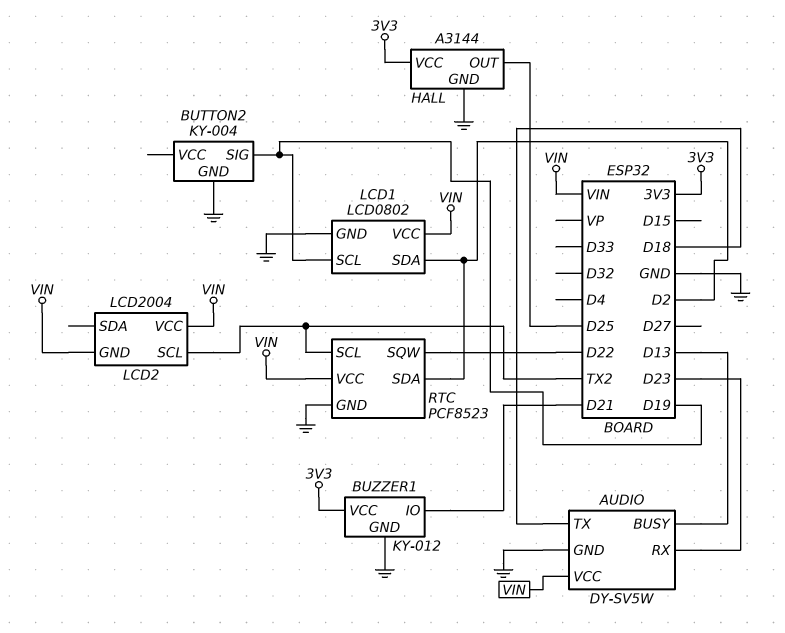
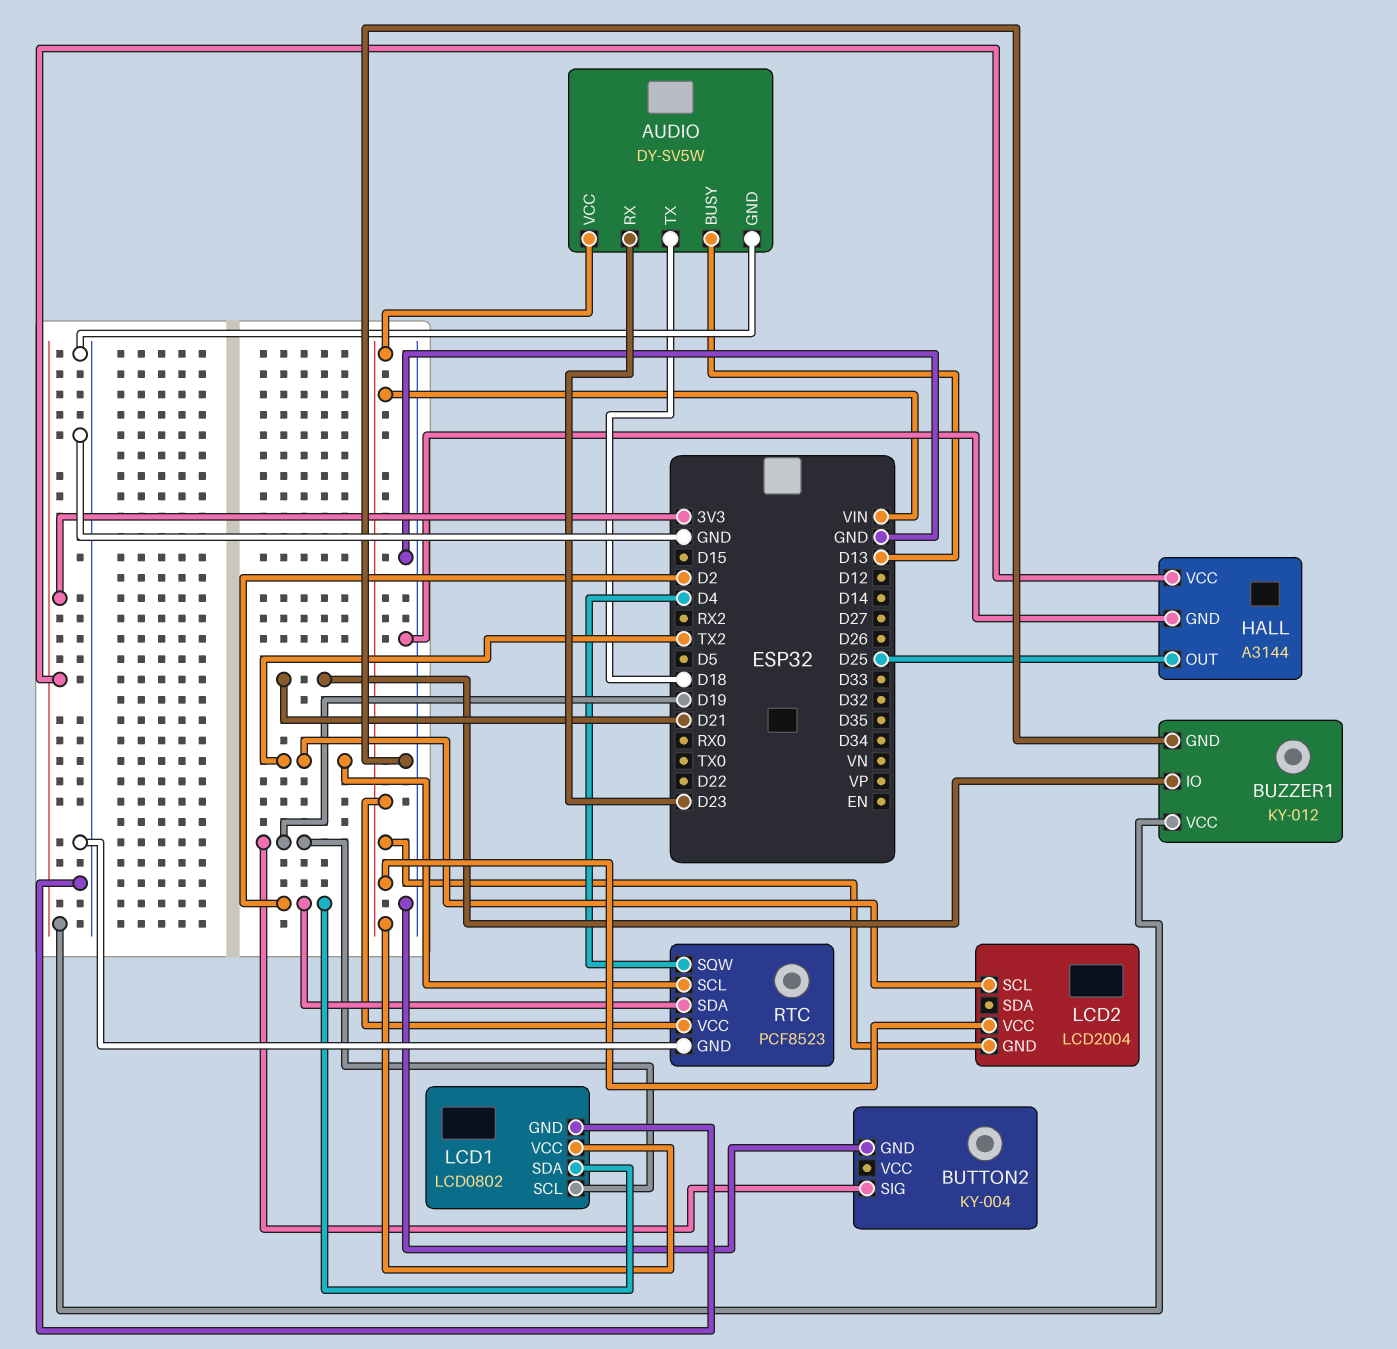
RTC pin SQW: D22 -> D4

